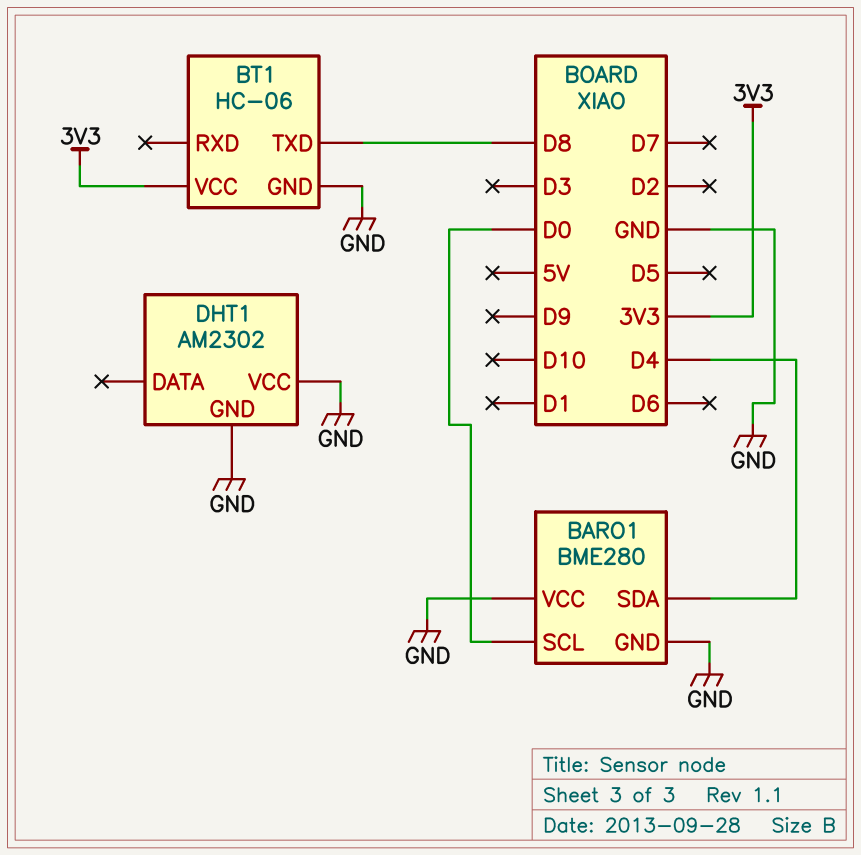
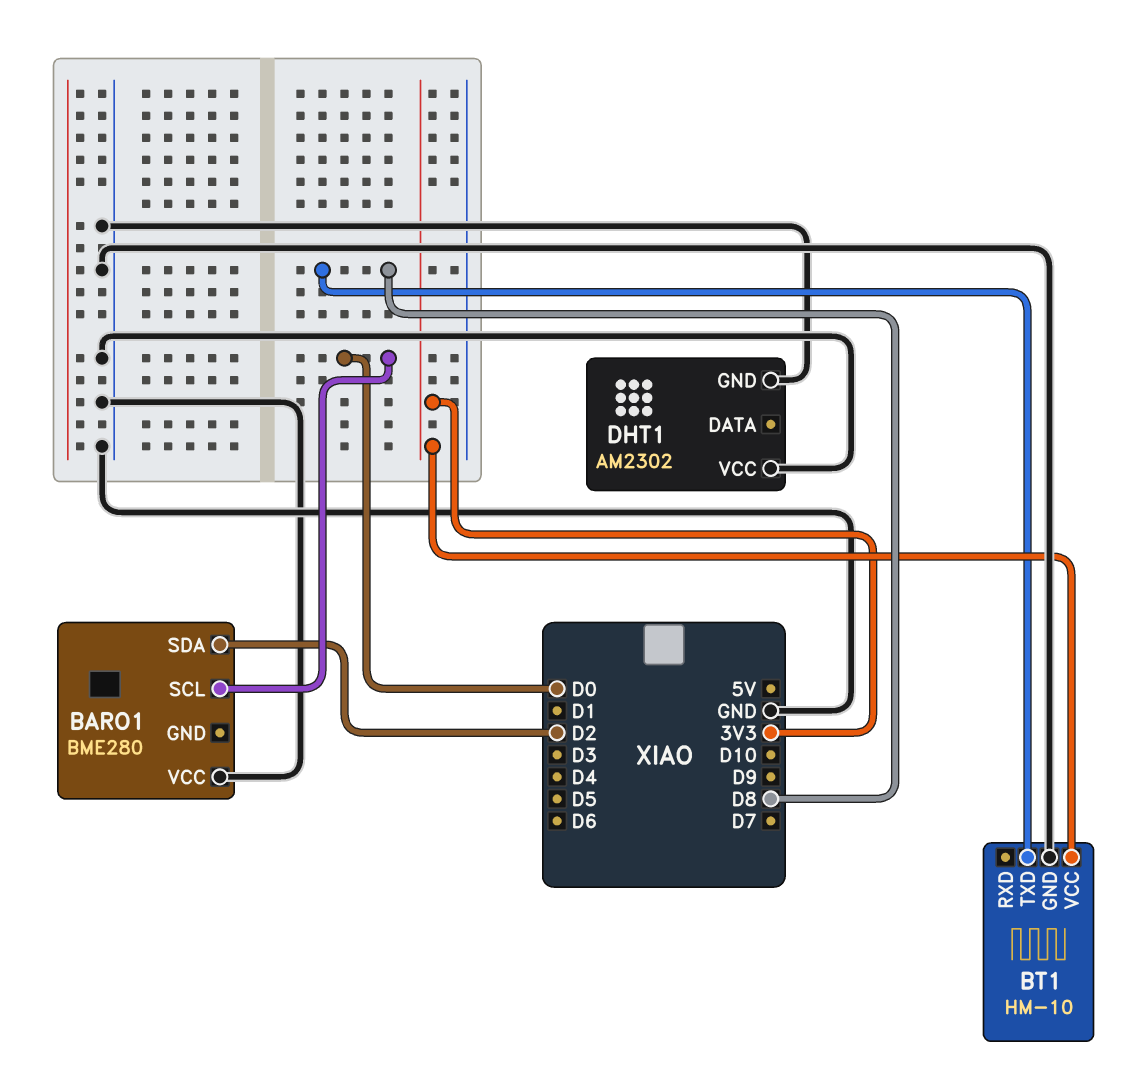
BARO1 pin GND: GND -> none
BARO1 pin SDA: D4 -> D2
BT1: HC-06 -> HM-10

